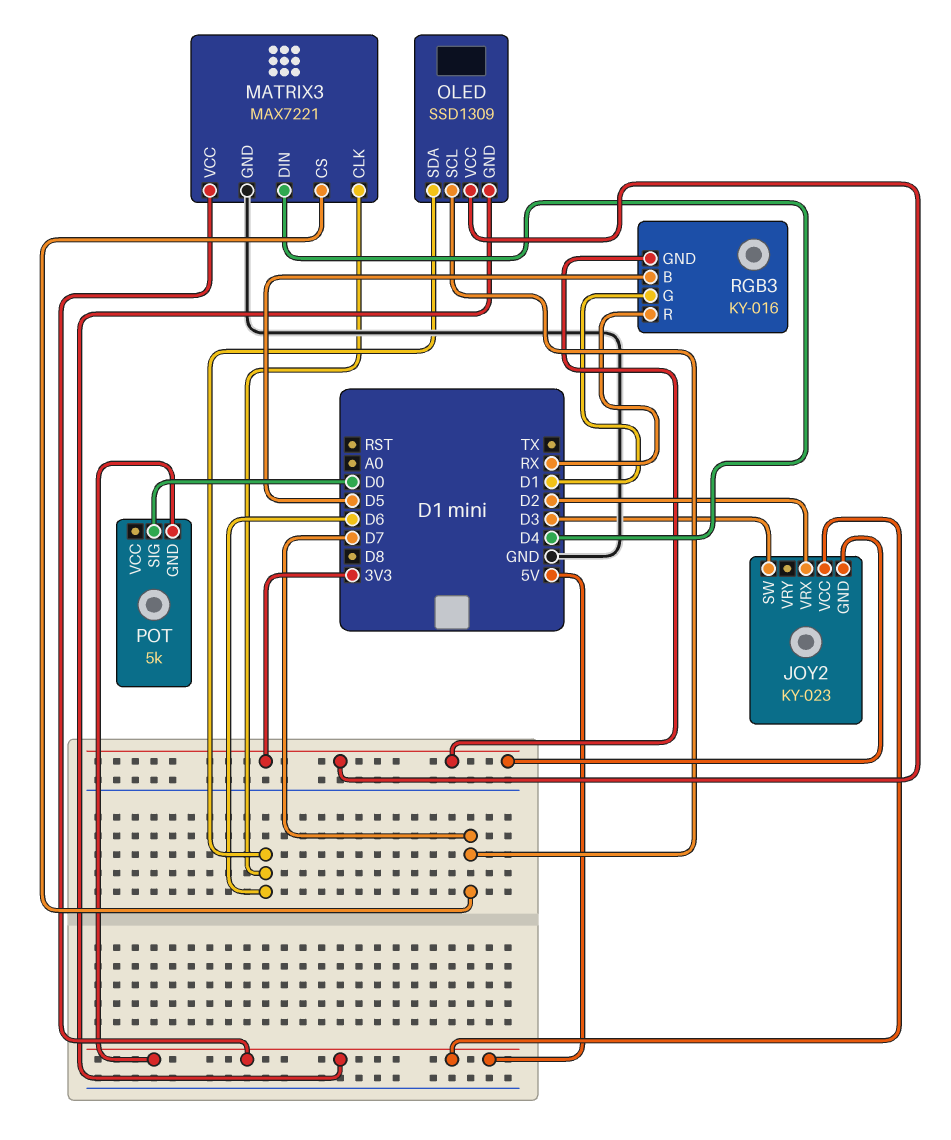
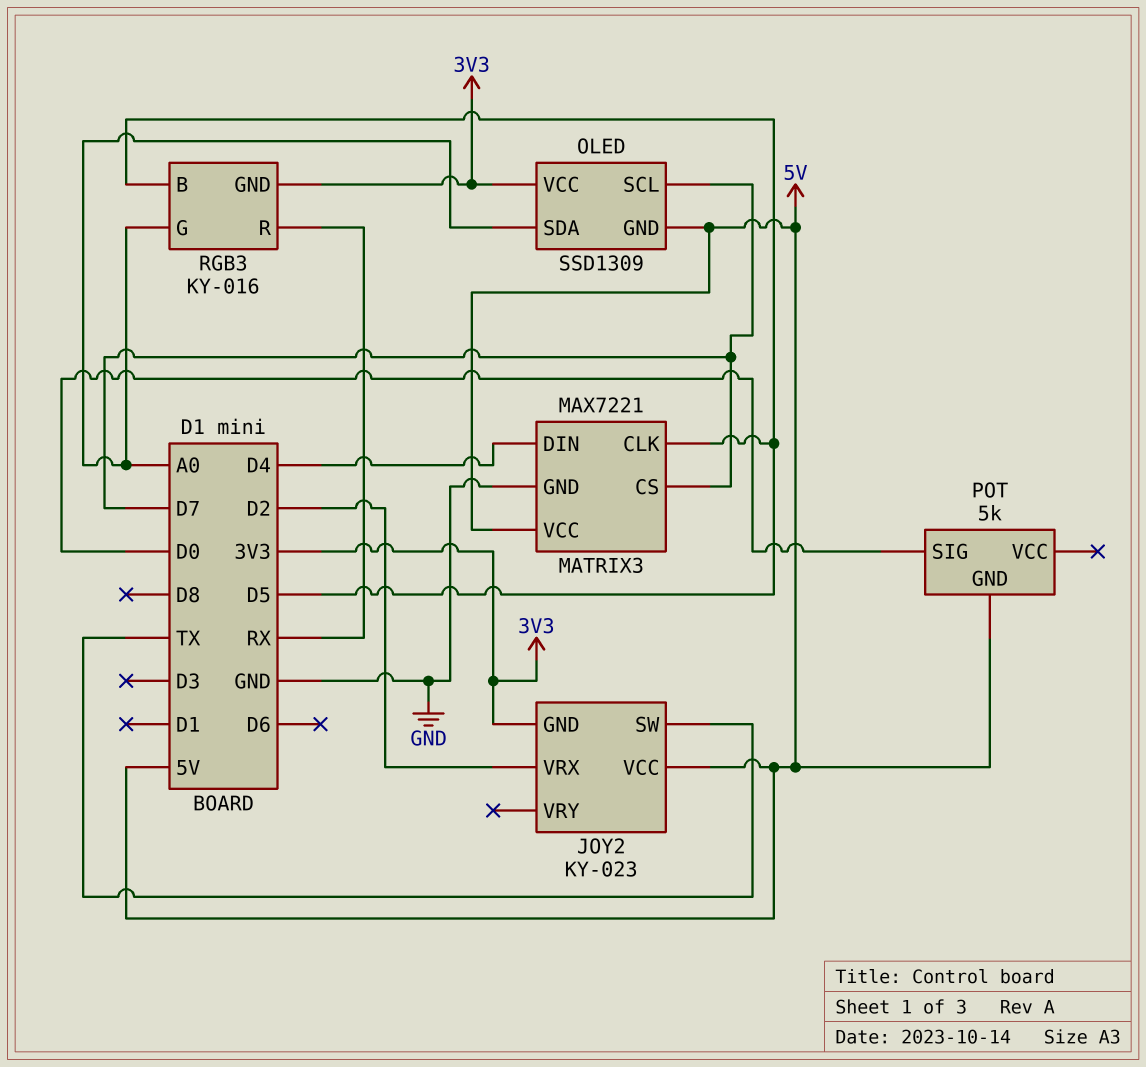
JOY2 pin SW: D3 -> TX
MATRIX3 pin CLK: D6 -> D5
OLED pin SDA: D6 -> A0
RGB3 pin G: D1 -> A0

